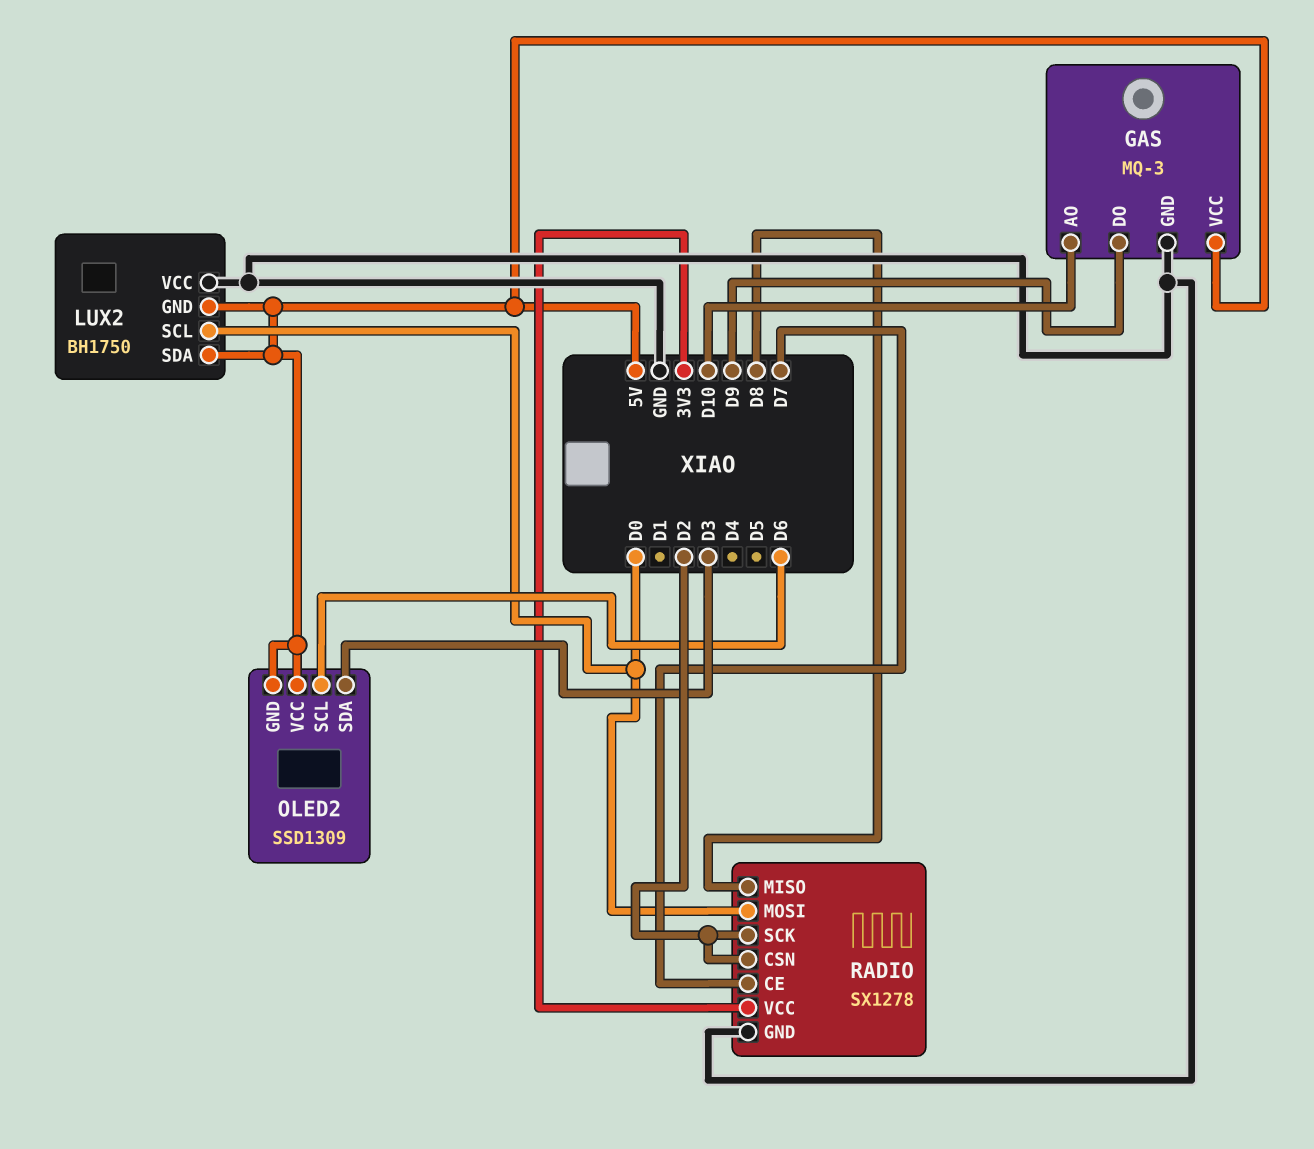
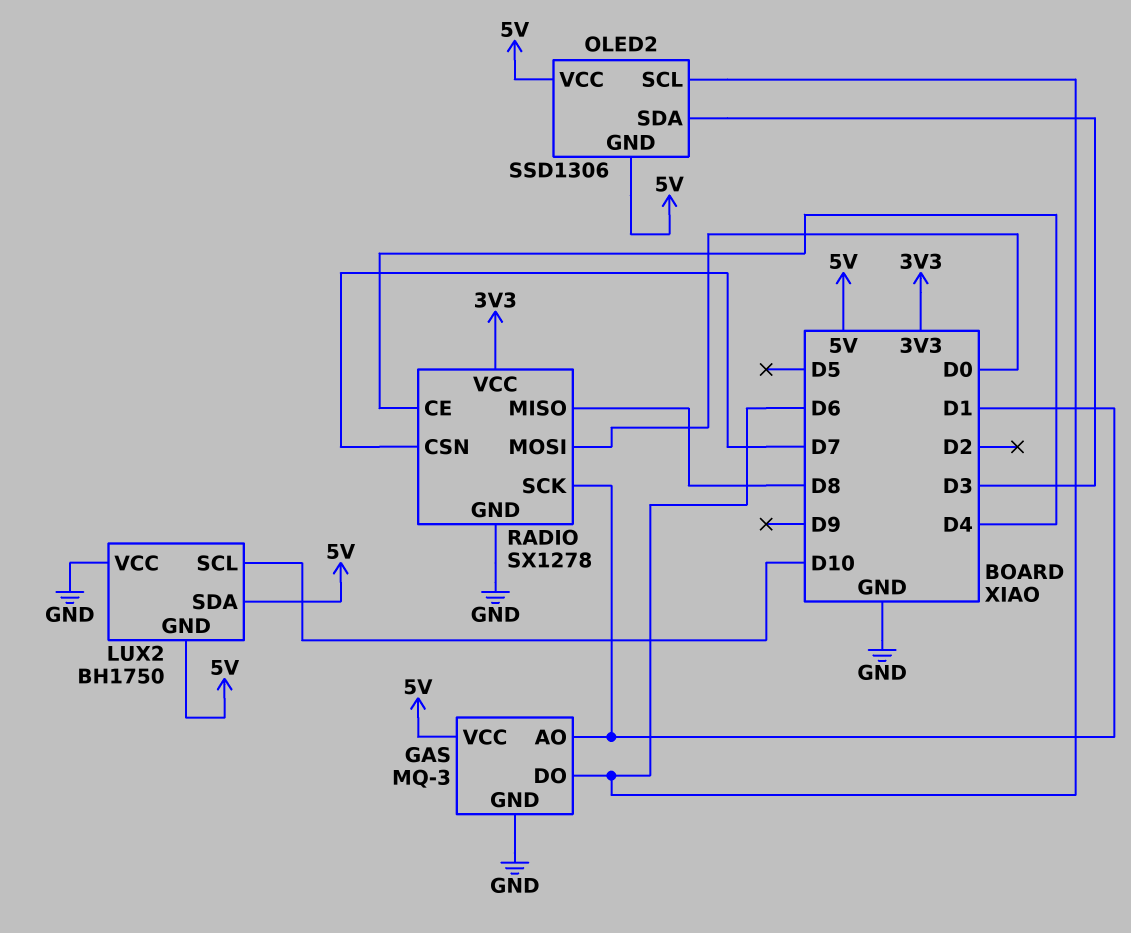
GAS pin AO: D10 -> D1
GAS pin DO: D9 -> D6
LUX2 pin SCL: D0 -> D10
OLED2: SSD1309 -> SSD1306
RADIO pin CE: D7 -> D4
RADIO pin CSN: D2 -> D7
RADIO pin SCK: D2 -> D1

